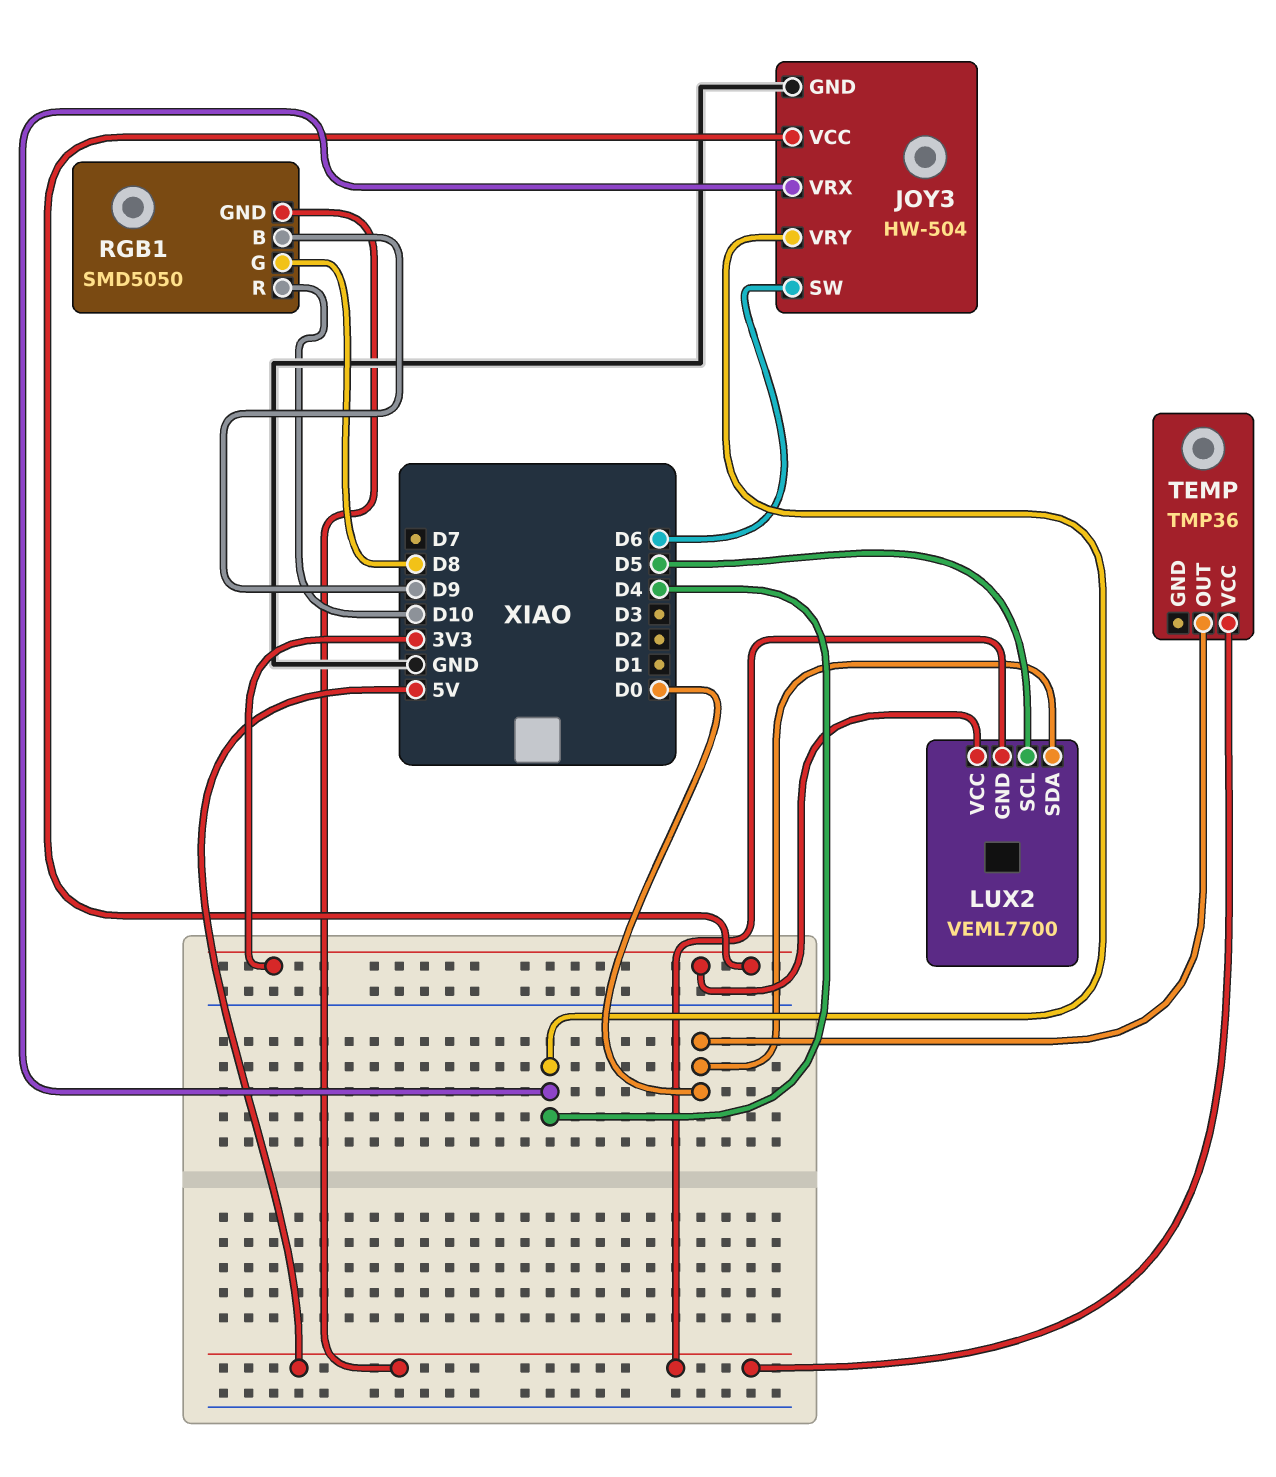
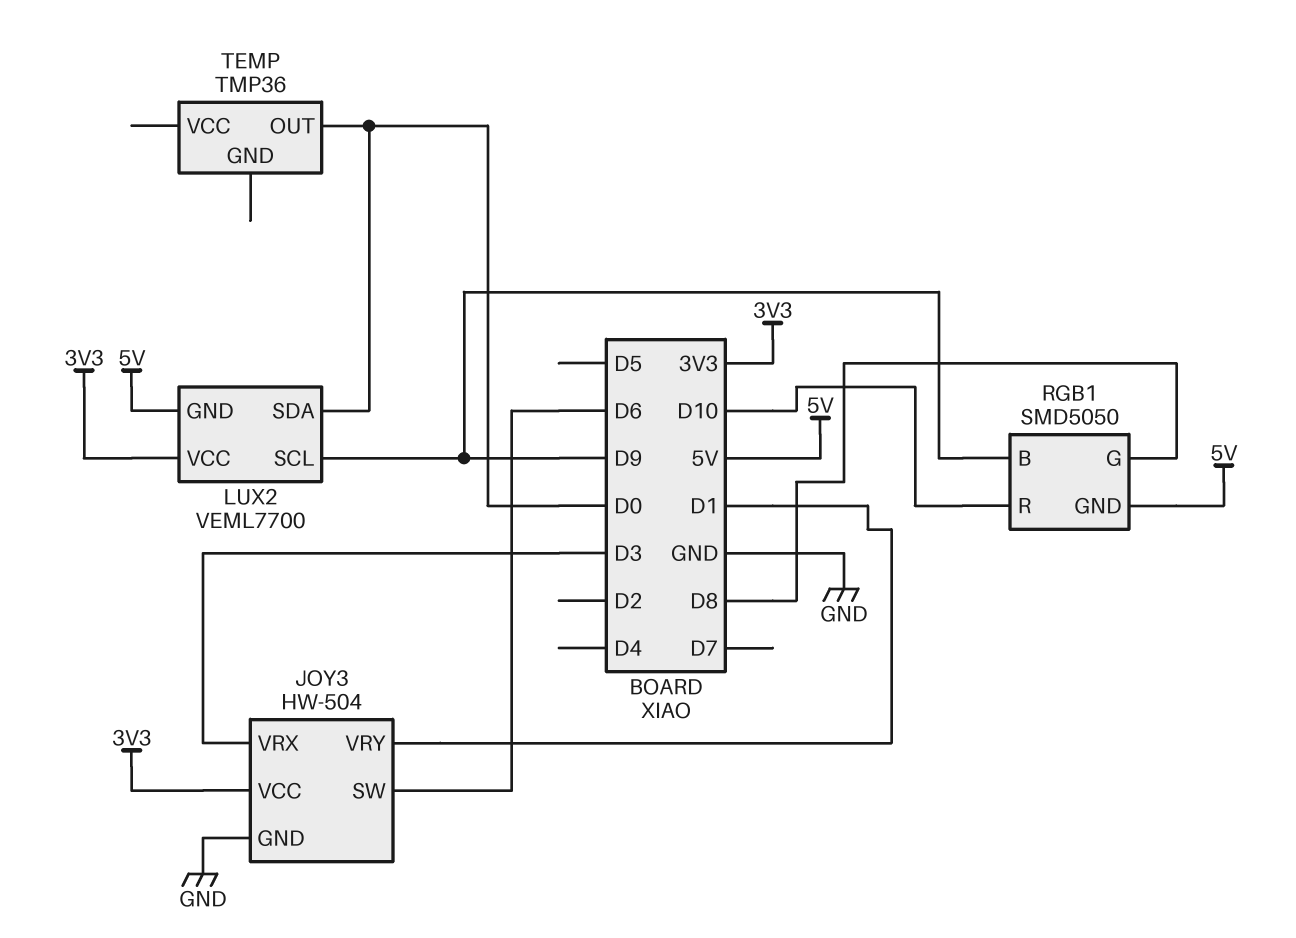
JOY3 pin VRX: D4 -> D3
JOY3 pin VRY: D4 -> D1
LUX2 pin SCL: D5 -> D9
TEMP pin VCC: 5V -> none

